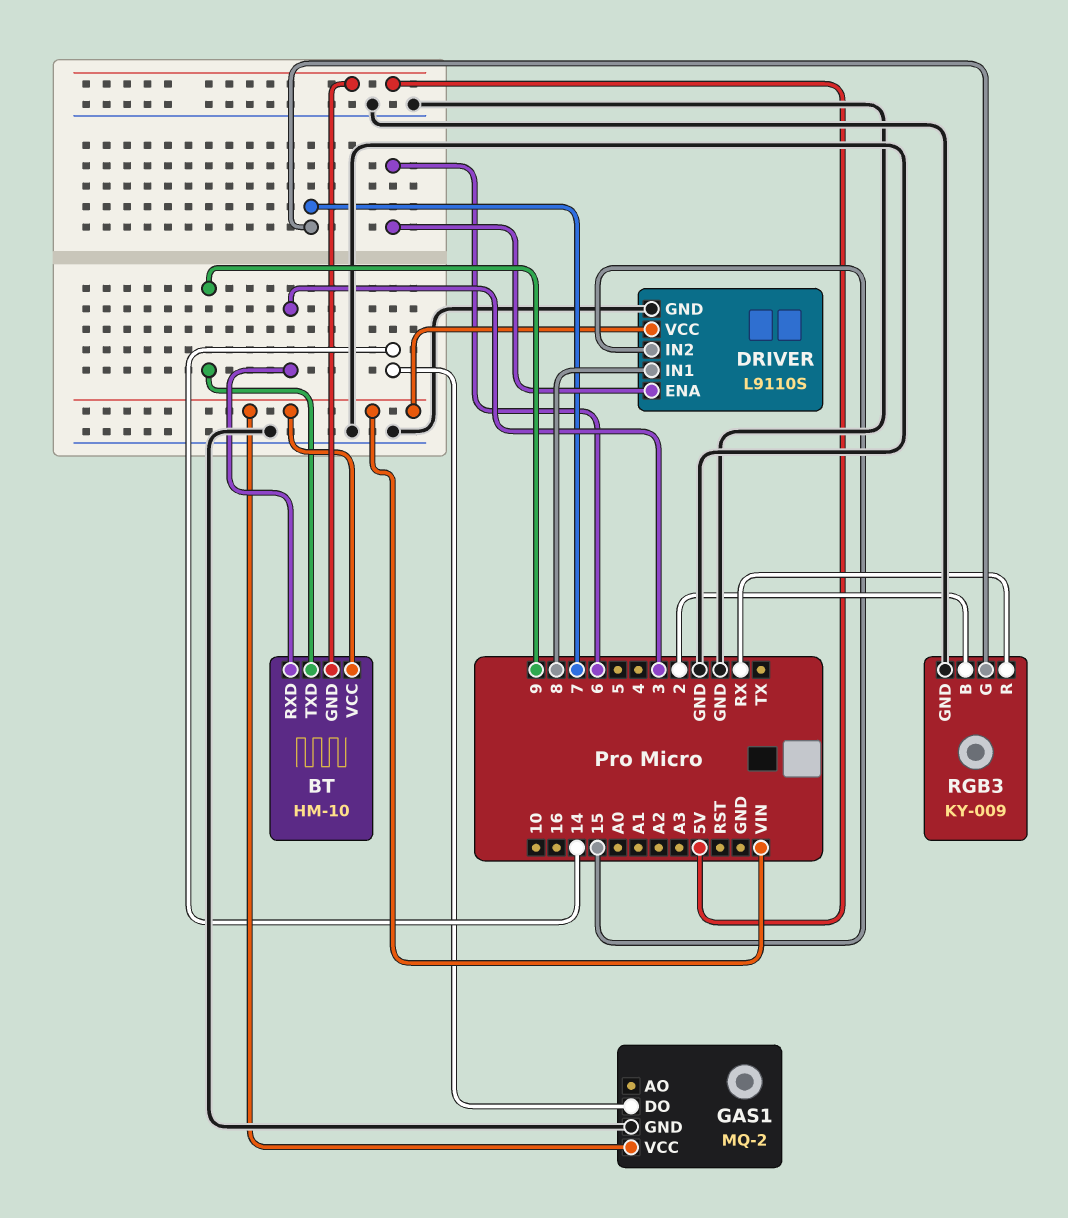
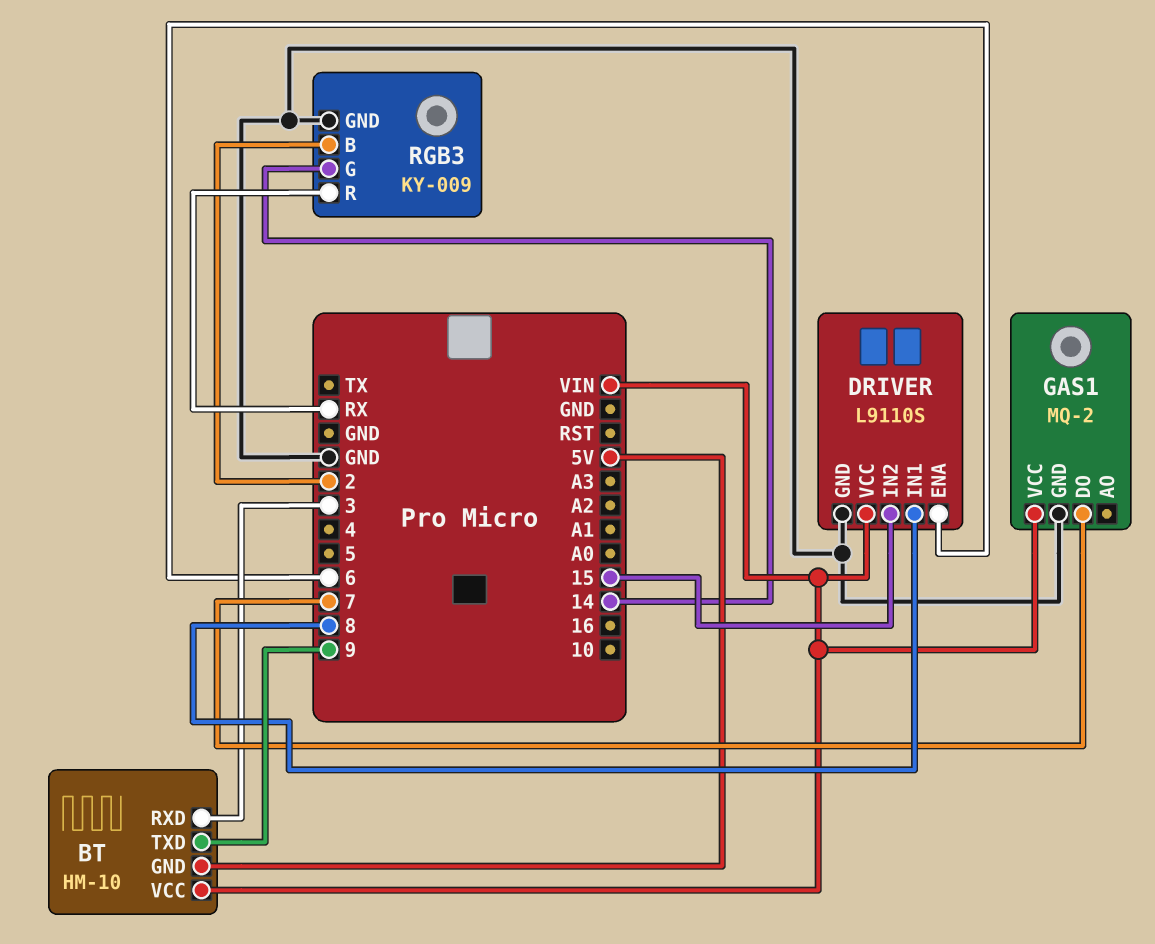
GAS1 pin DO: 14 -> 7
RGB3 pin G: 7 -> 14

